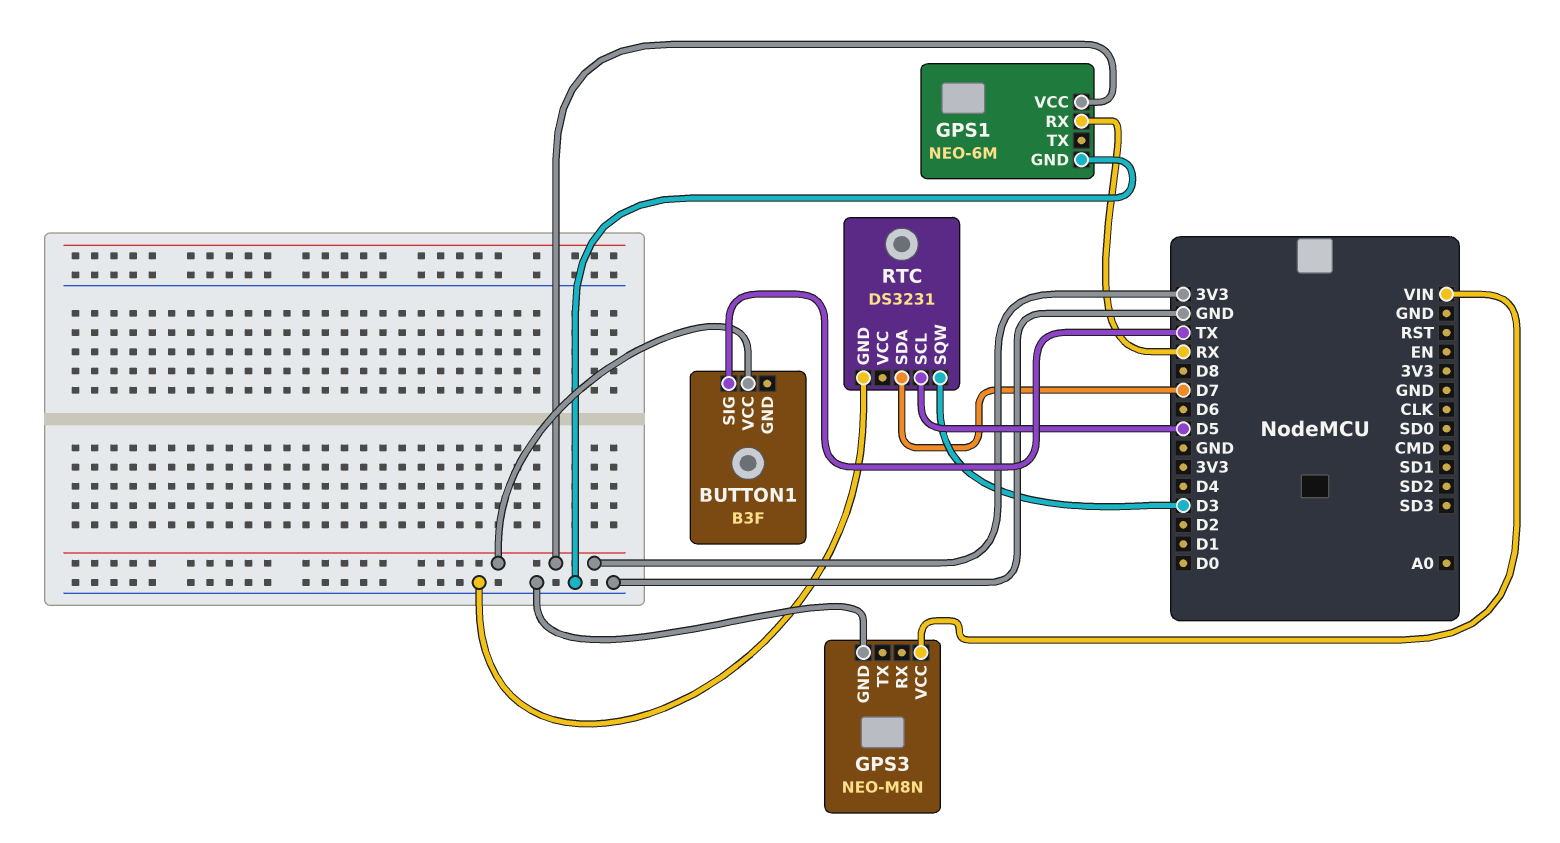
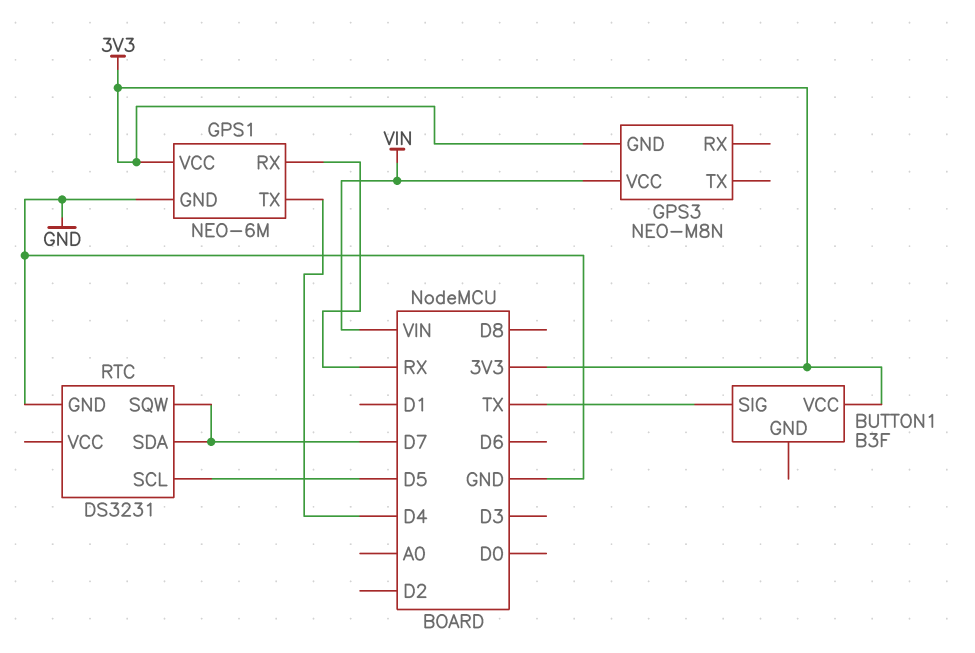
GPS1 pin TX: none -> D4
GPS3 pin GND: GND -> 3V3
RTC pin SQW: D3 -> D7

